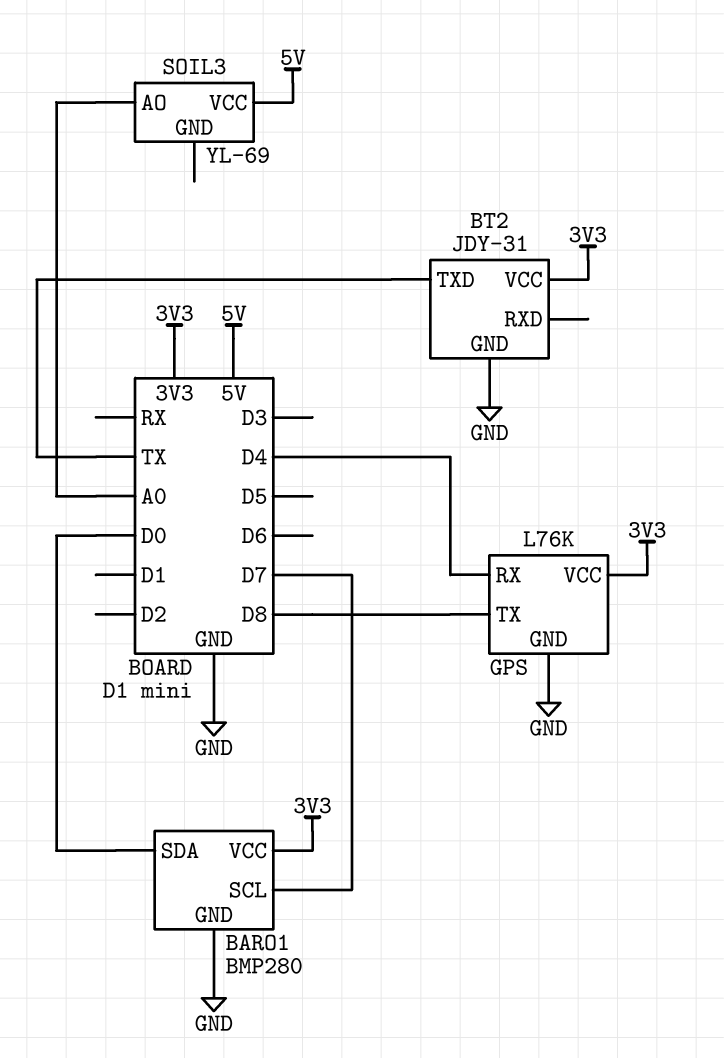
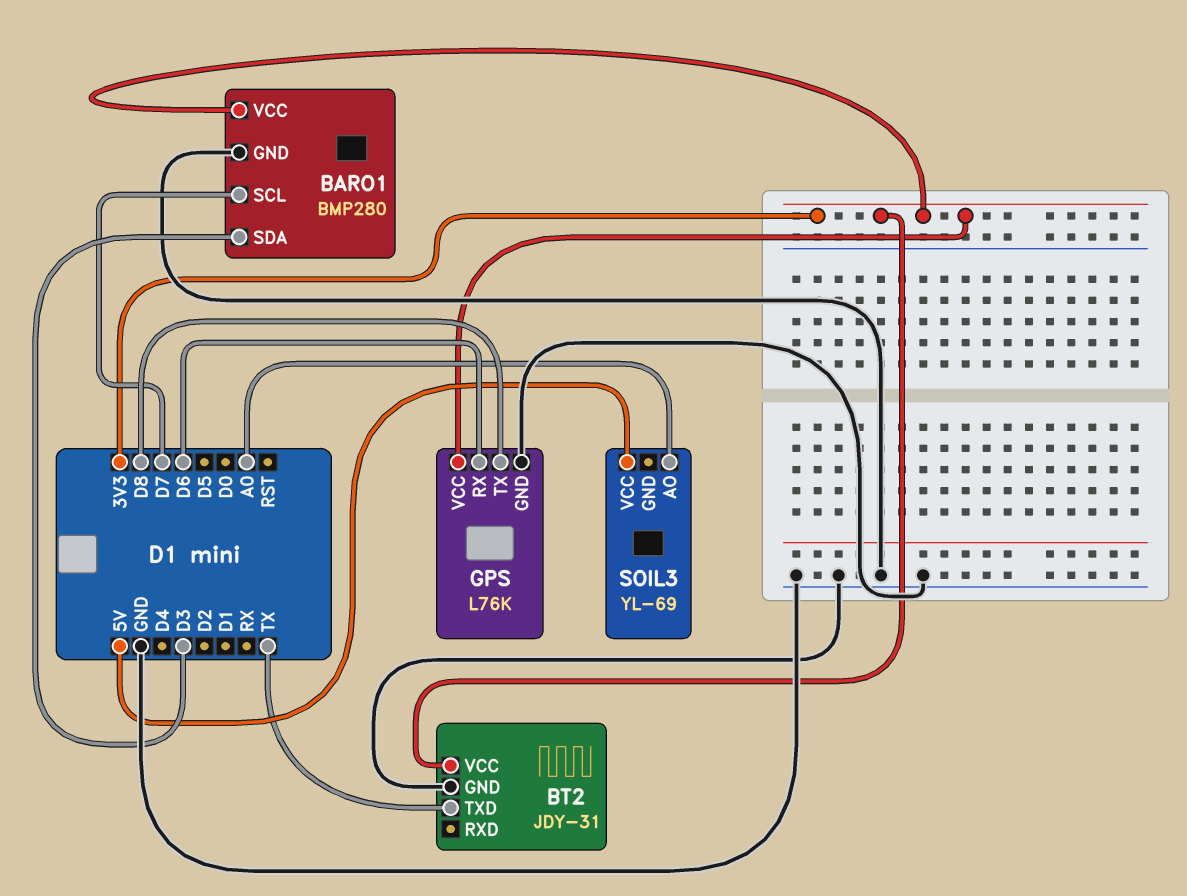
BARO1 pin SDA: D0 -> D3
GPS pin RX: D4 -> D6

